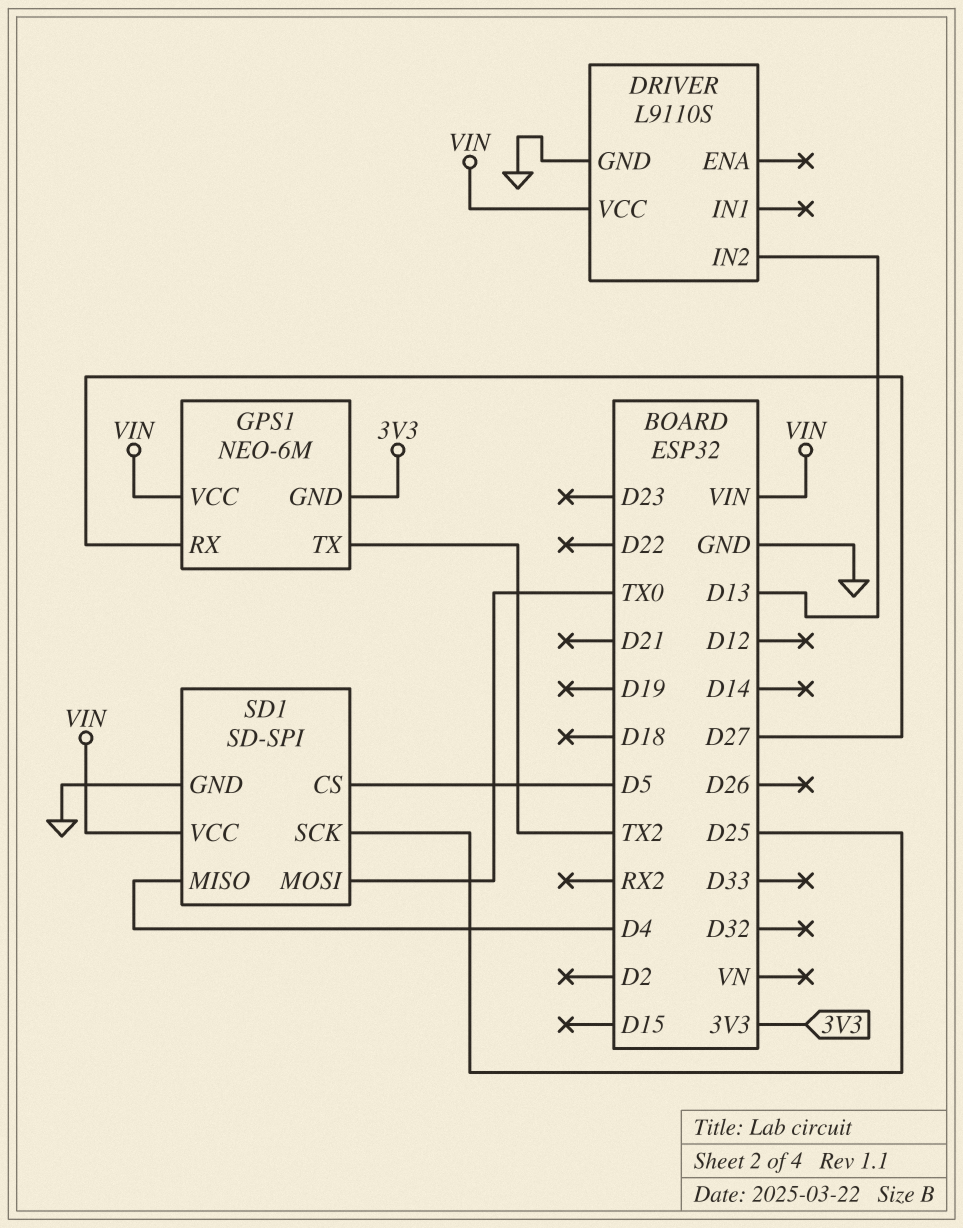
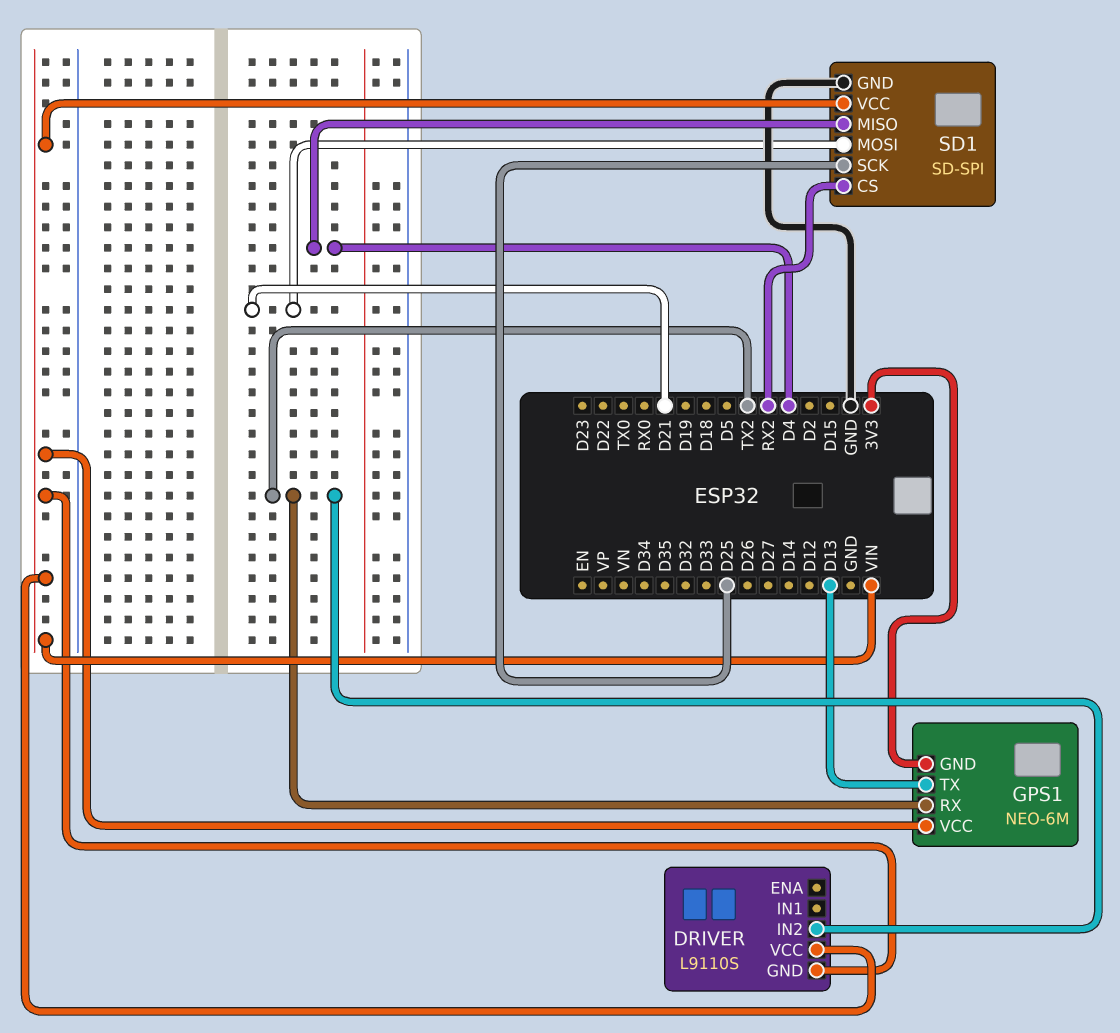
DRIVER pin GND: GND -> VIN
DRIVER pin IN2: D13 -> TX2
GPS1 pin RX: D27 -> TX2
GPS1 pin TX: TX2 -> D13
SD1 pin CS: D5 -> RX2
SD1 pin MOSI: TX0 -> D21

